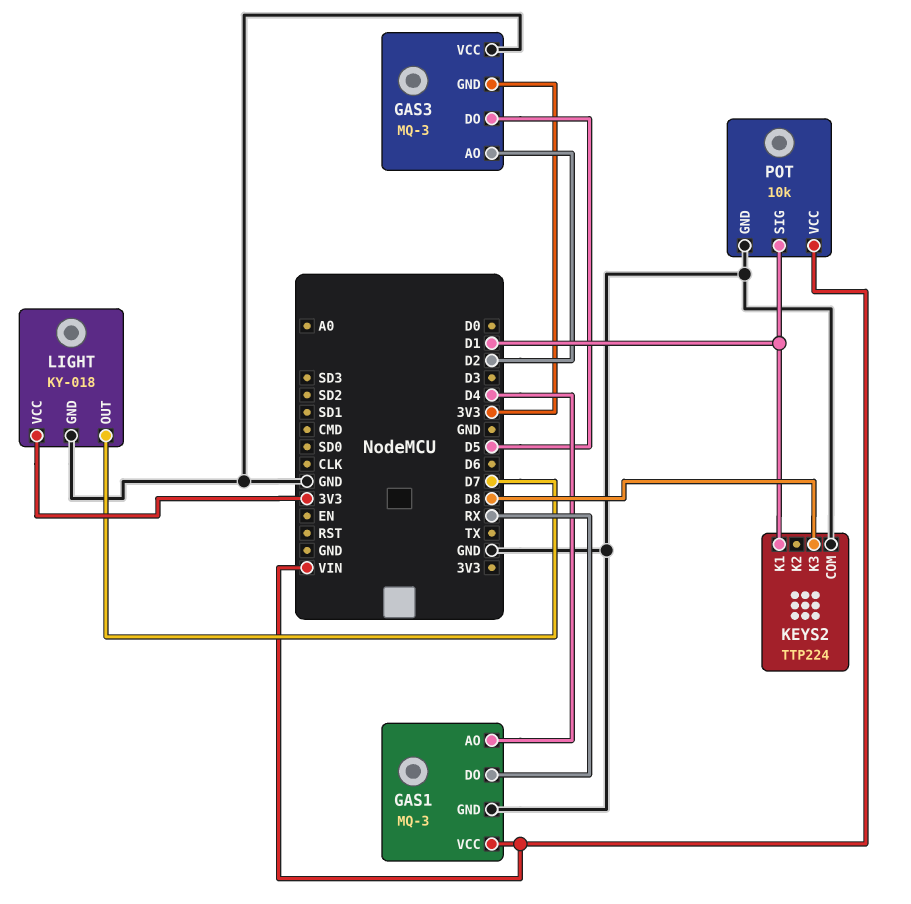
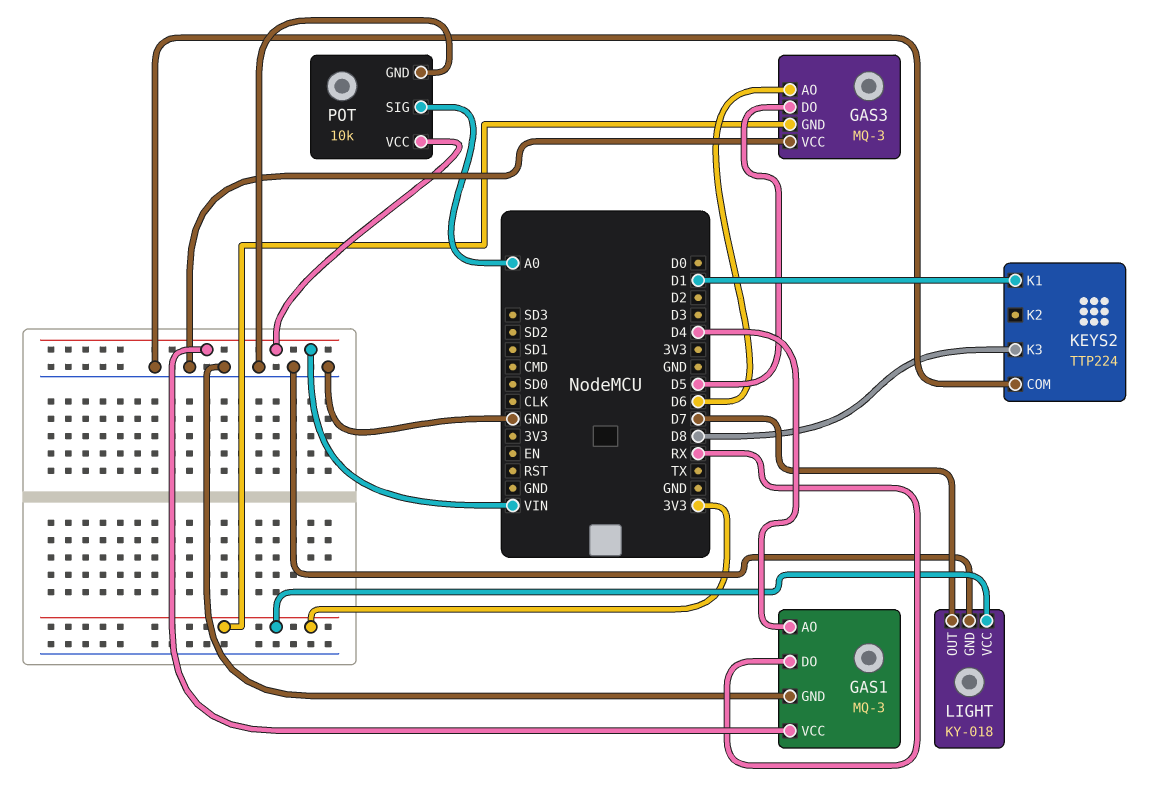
GAS3 pin AO: D2 -> D6
POT pin SIG: D1 -> A0

